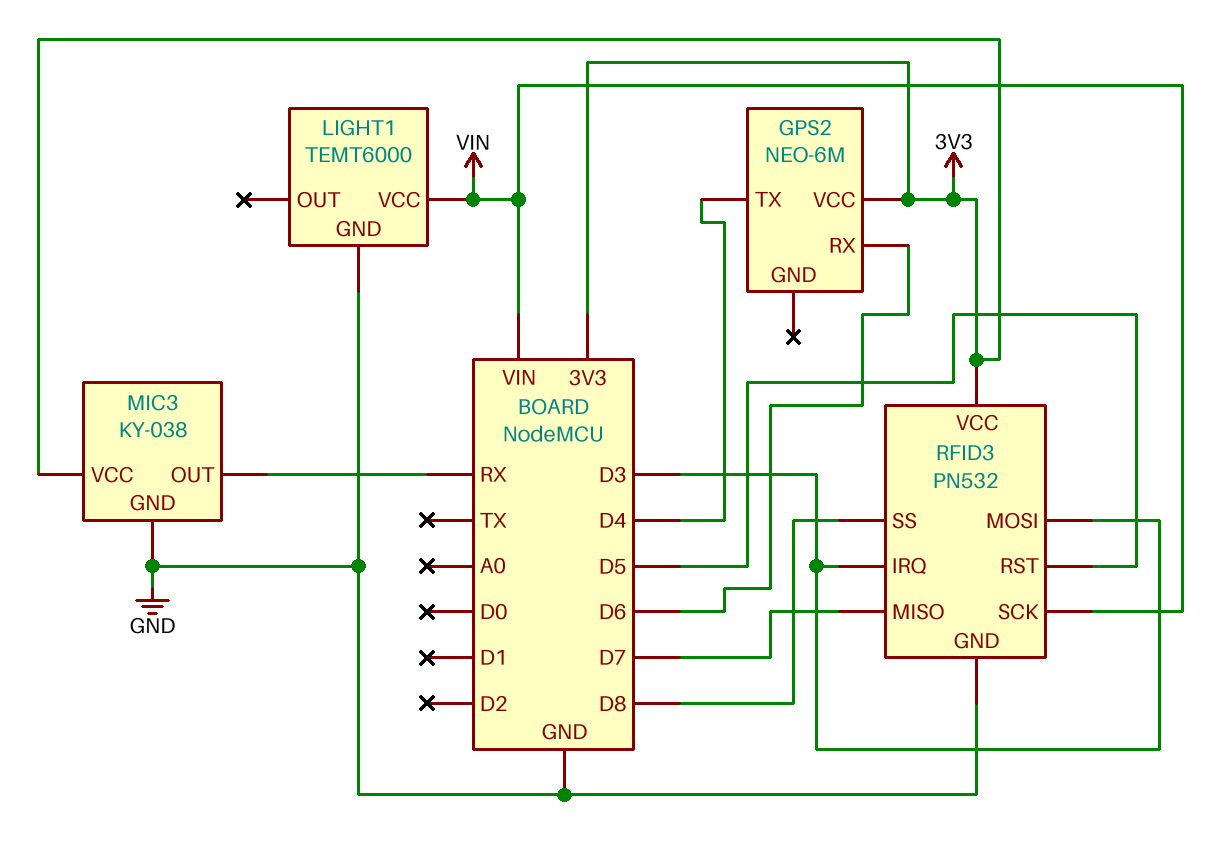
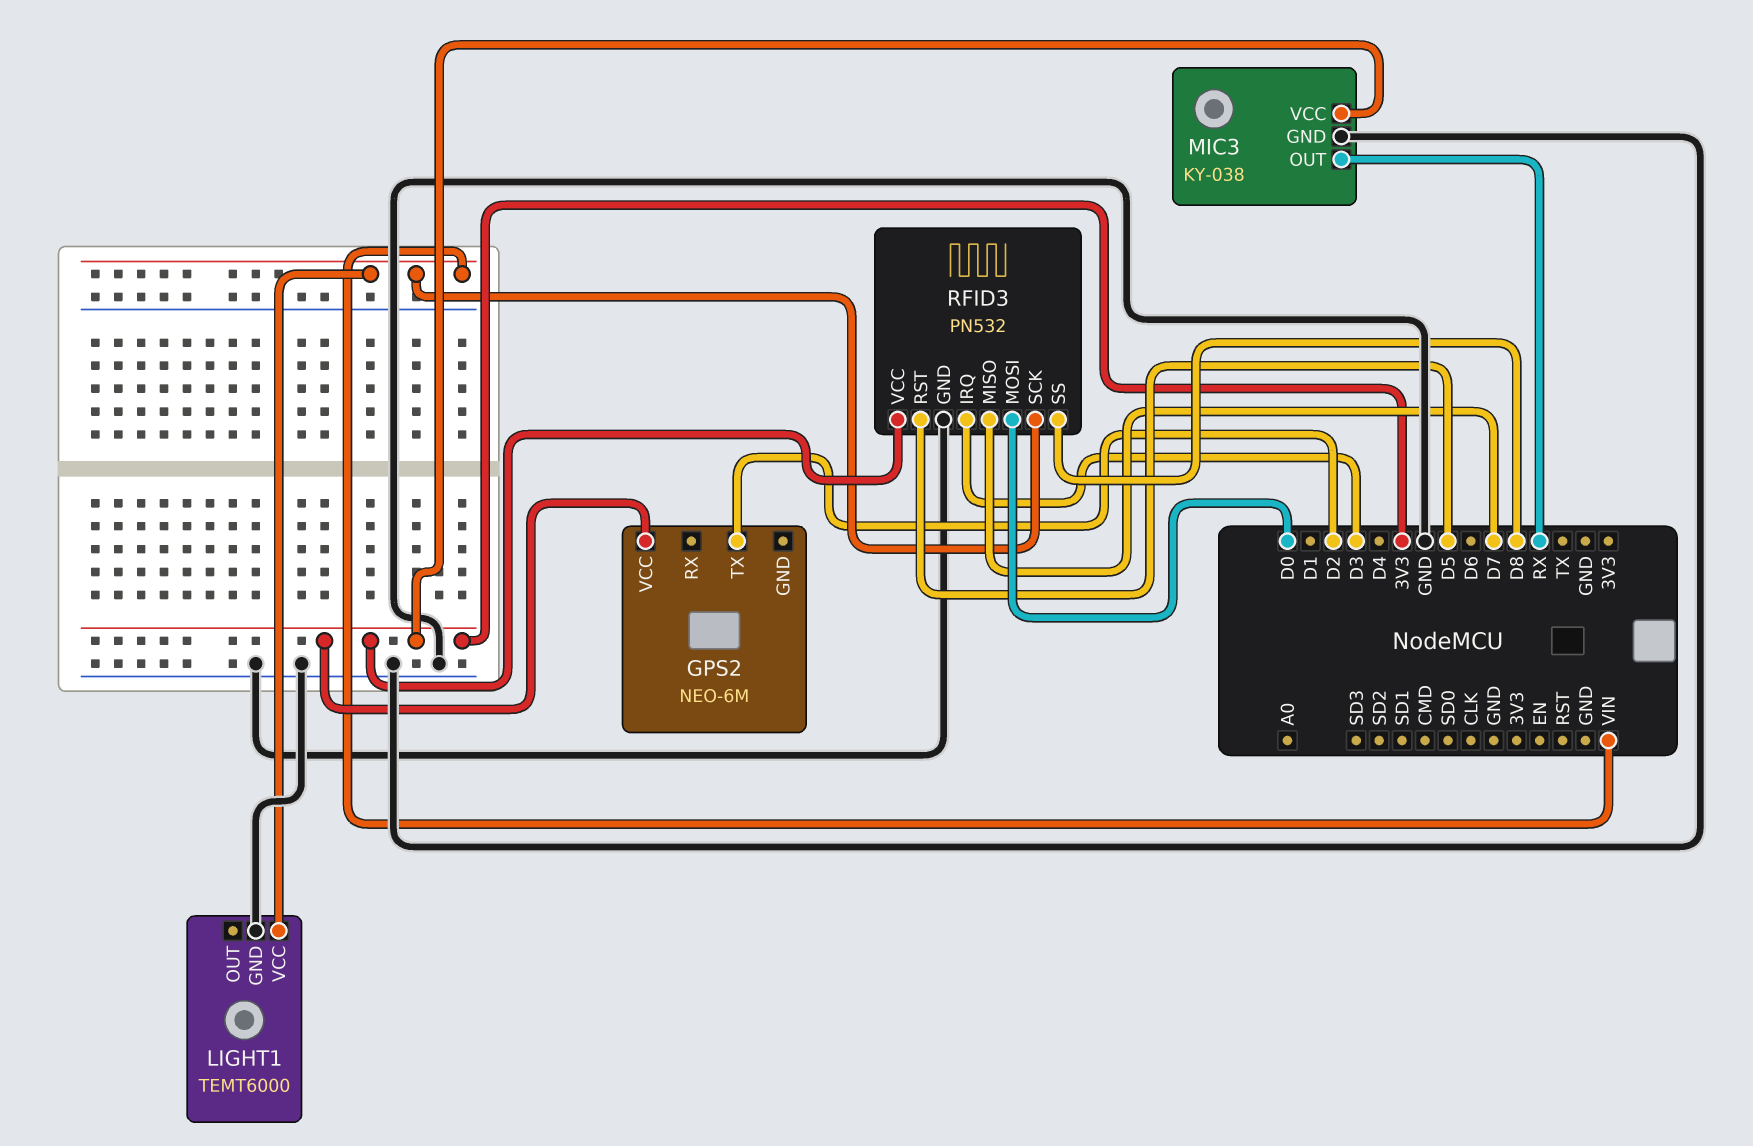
GPS2 pin RX: D6 -> none
GPS2 pin TX: D4 -> D2
RFID3 pin MOSI: D3 -> D0

